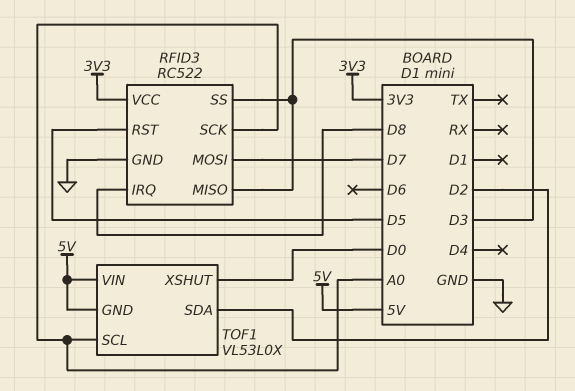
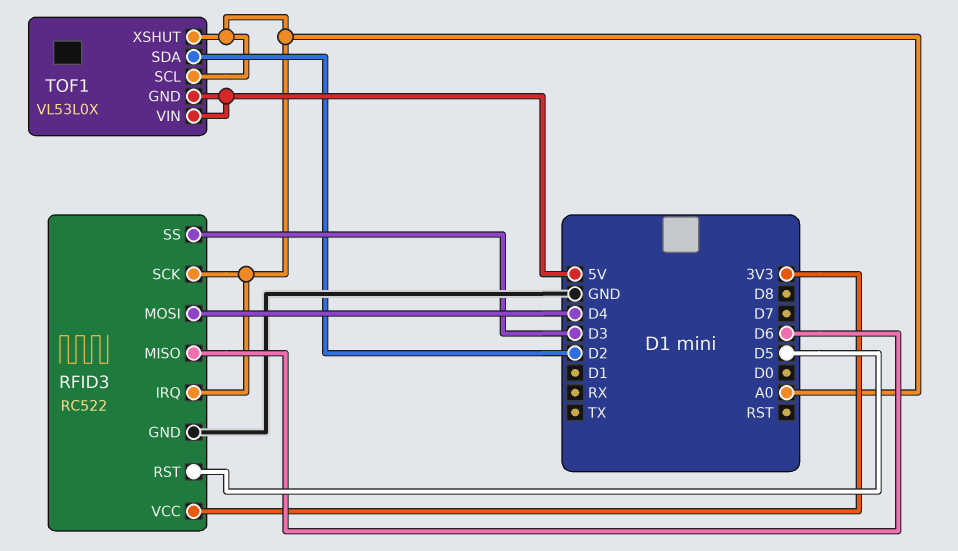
RFID3 pin IRQ: D8 -> A0
RFID3 pin MISO: D3 -> D6
RFID3 pin MOSI: D7 -> D4
TOF1 pin XSHUT: D0 -> A0

